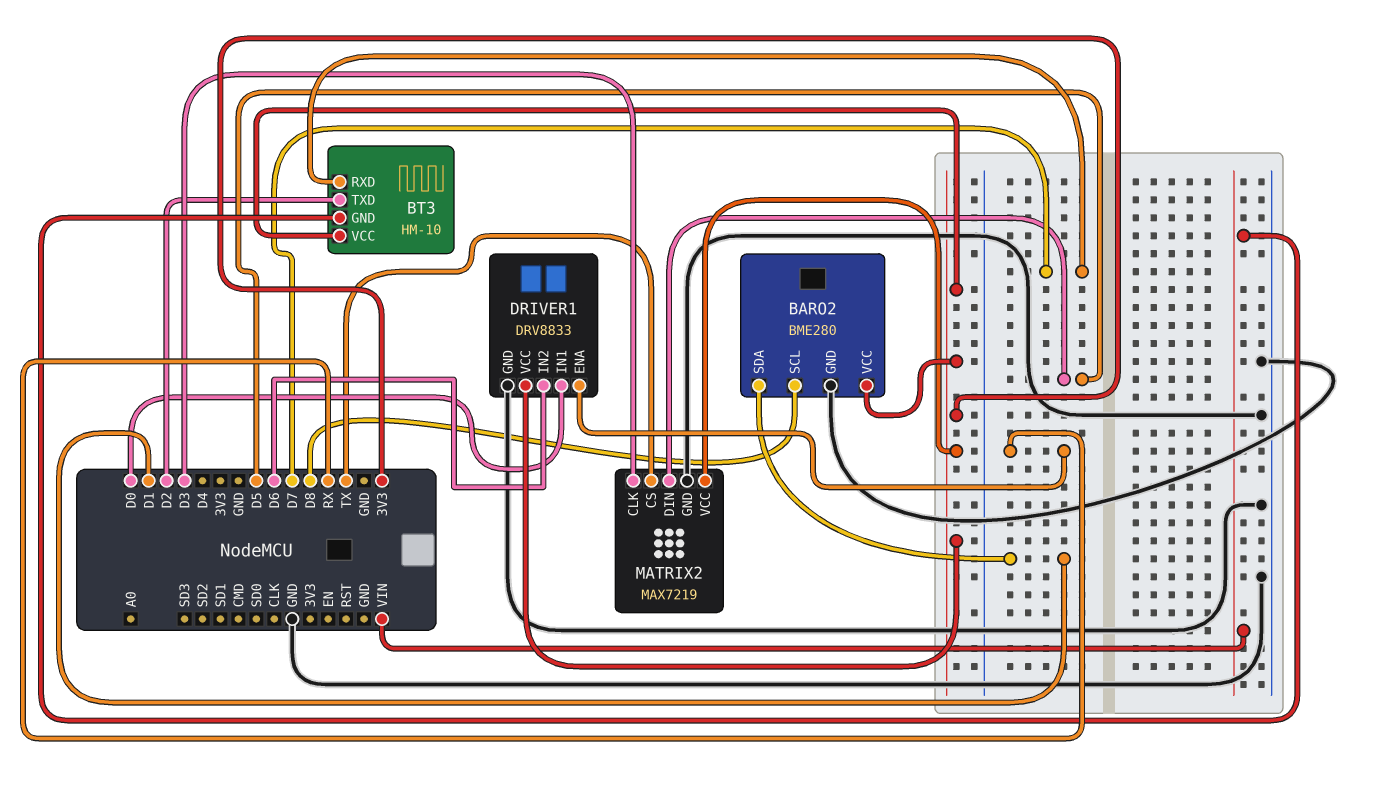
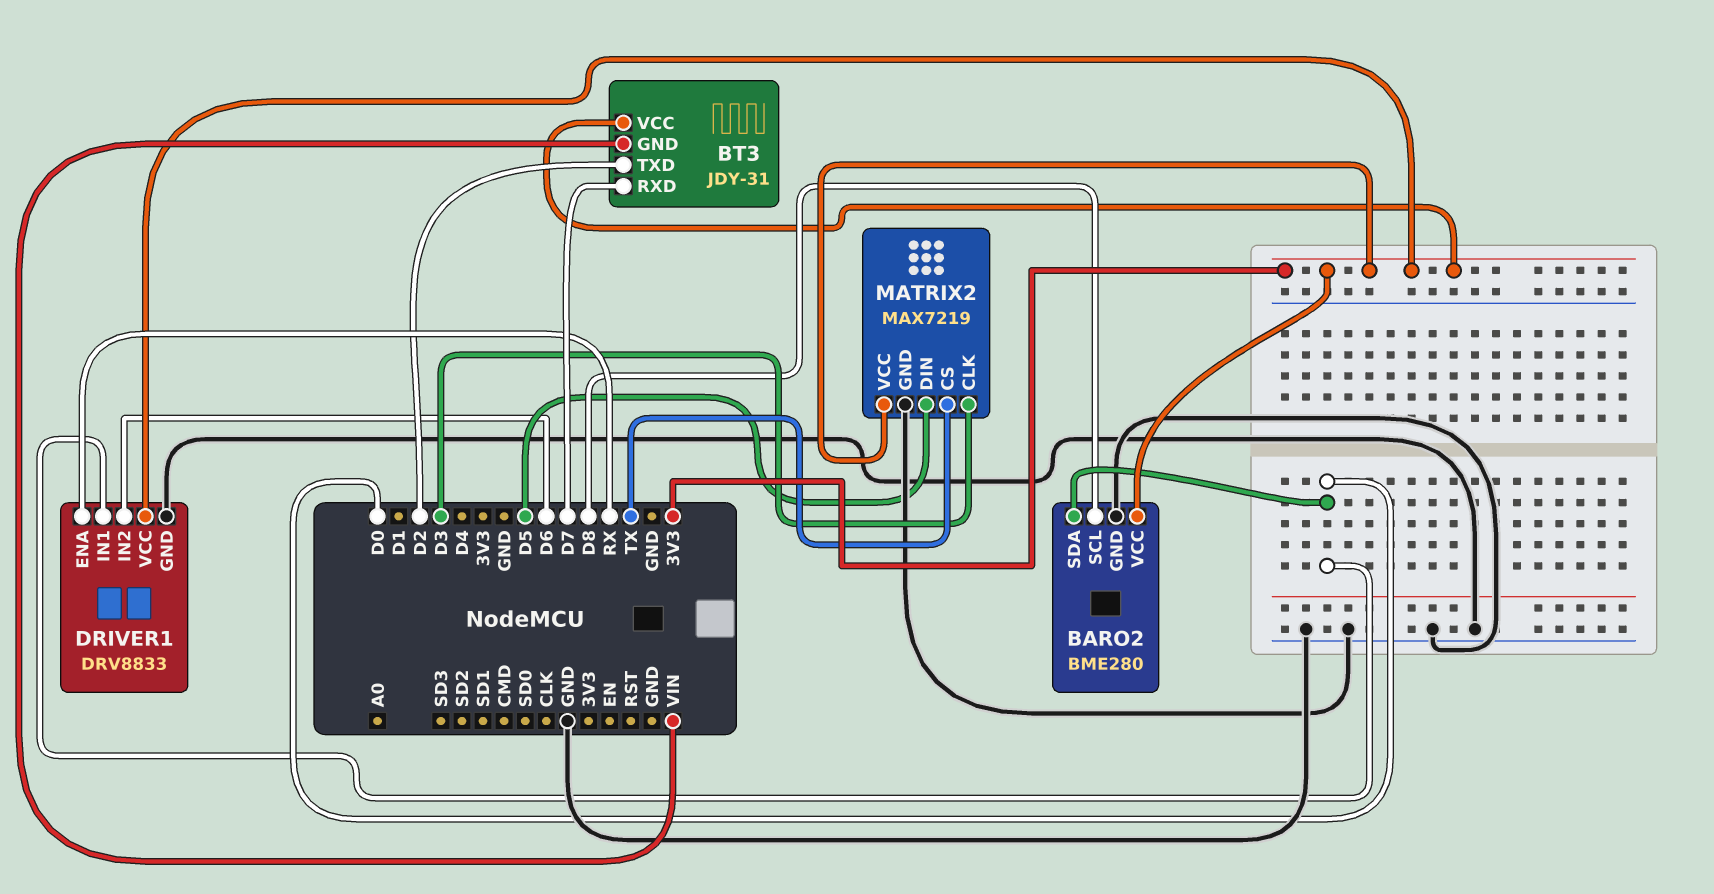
BARO2 pin SDA: D1 -> D0
BT3: HM-10 -> JDY-31

